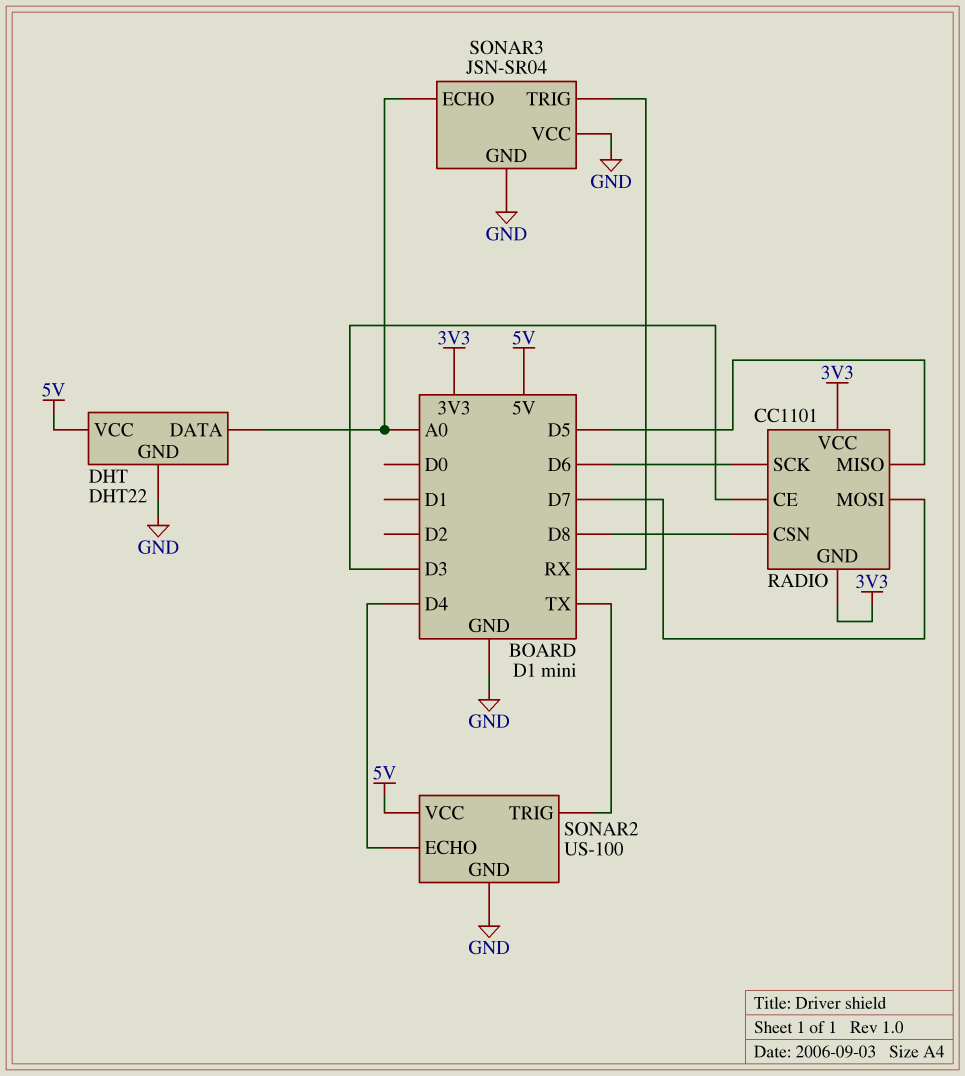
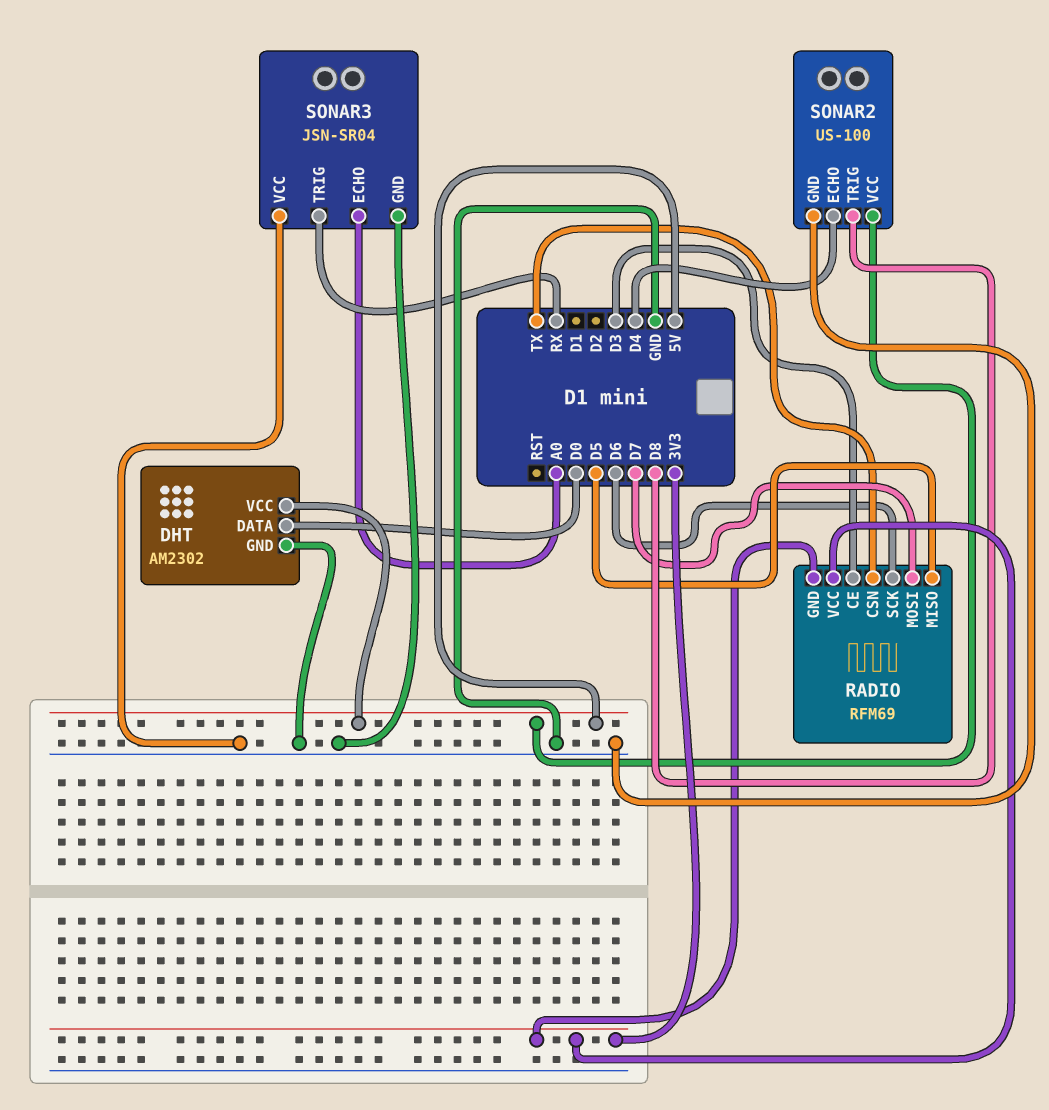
DHT: DHT22 -> AM2302
DHT pin DATA: A0 -> D0
RADIO: CC1101 -> RFM69
RADIO pin CSN: D8 -> TX
SONAR2 pin TRIG: TX -> D8

